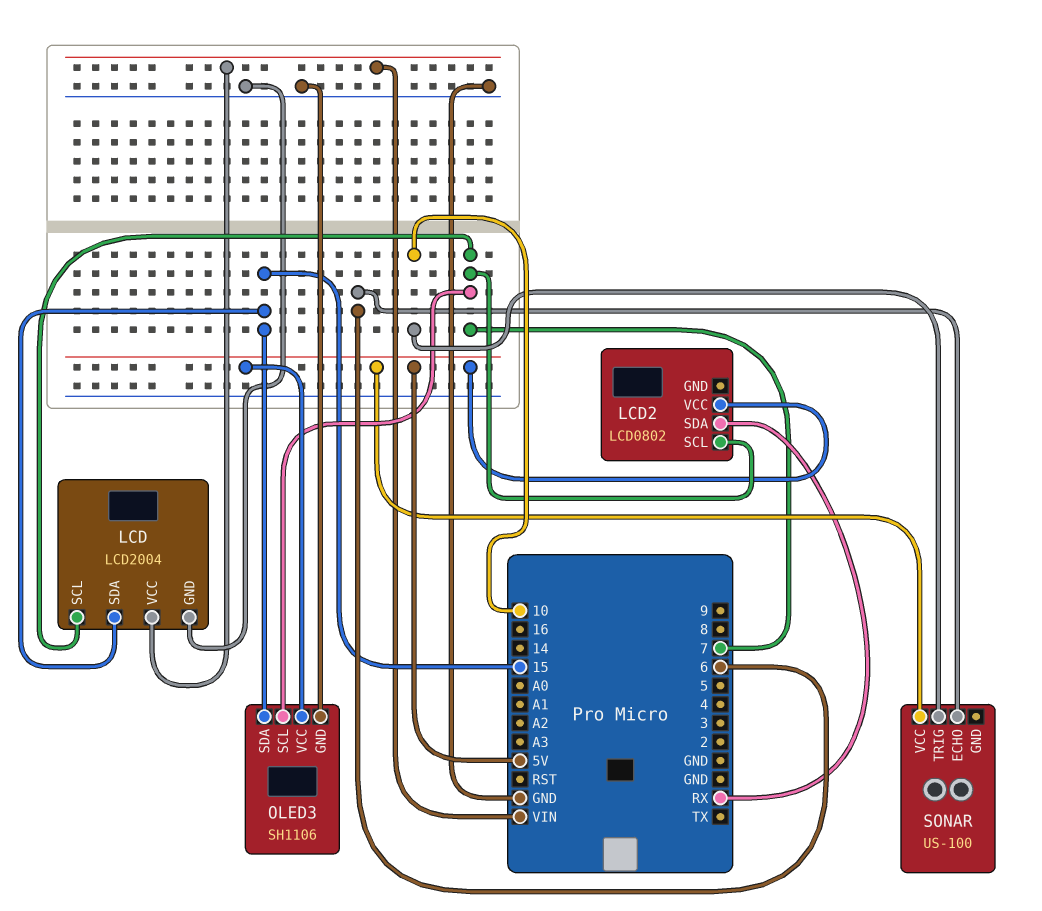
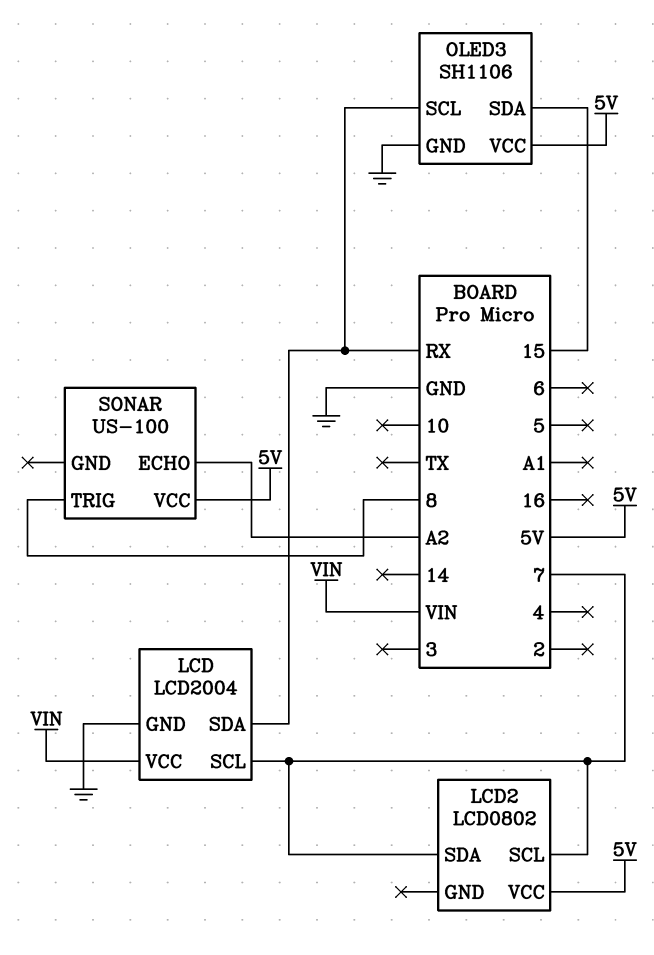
LCD pin SDA: 15 -> RX
LCD2 pin SDA: RX -> 7
OLED3 pin SCL: 7 -> RX
SONAR pin ECHO: 6 -> A2
SONAR pin TRIG: 10 -> 8

